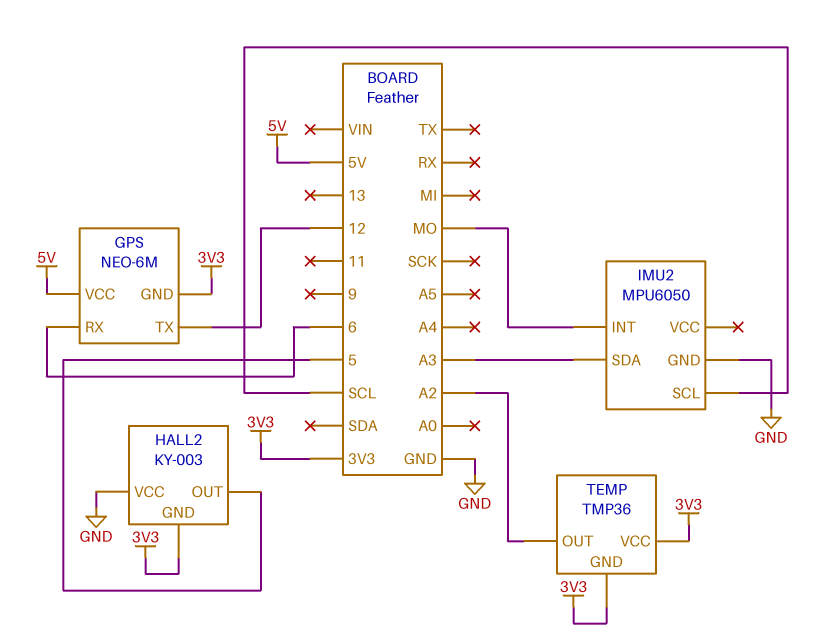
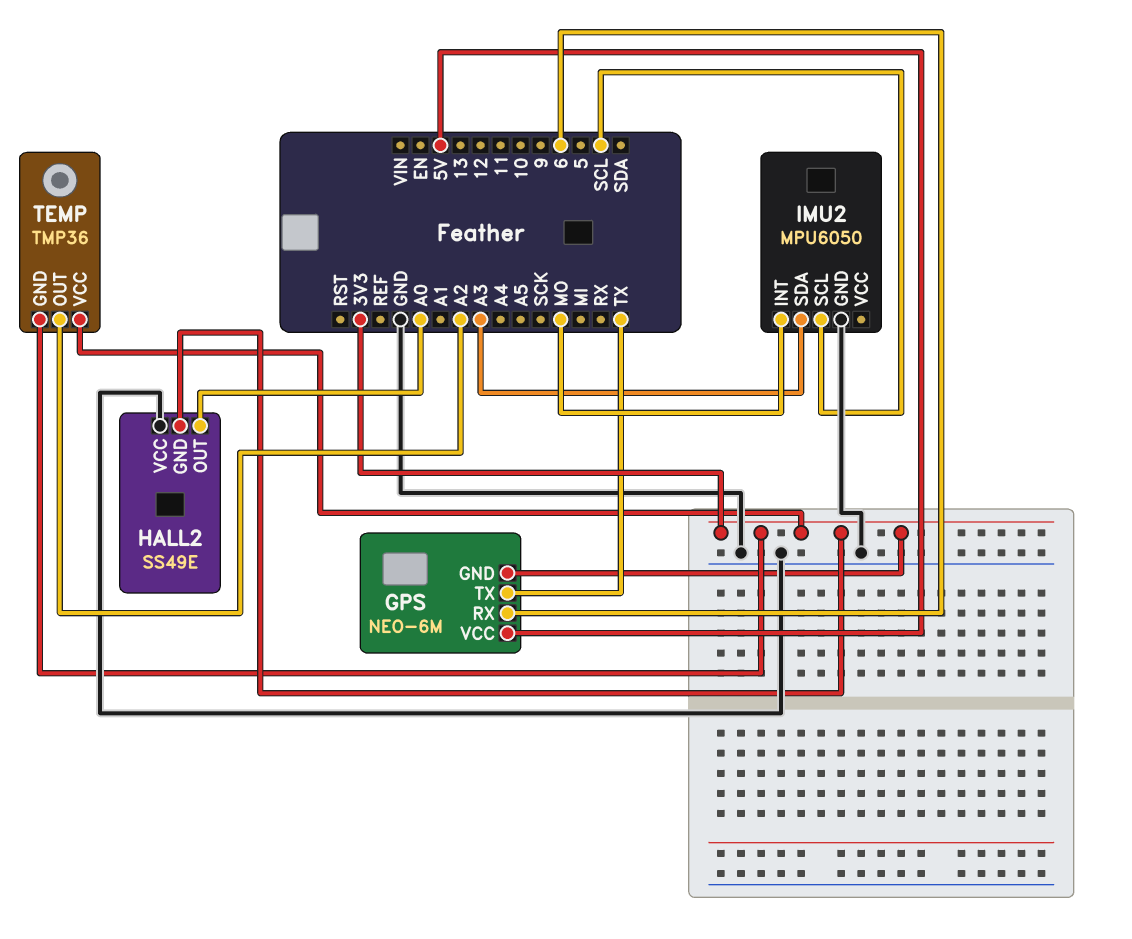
GPS pin TX: 12 -> TX
HALL2: KY-003 -> SS49E
HALL2 pin OUT: 5 -> A0

